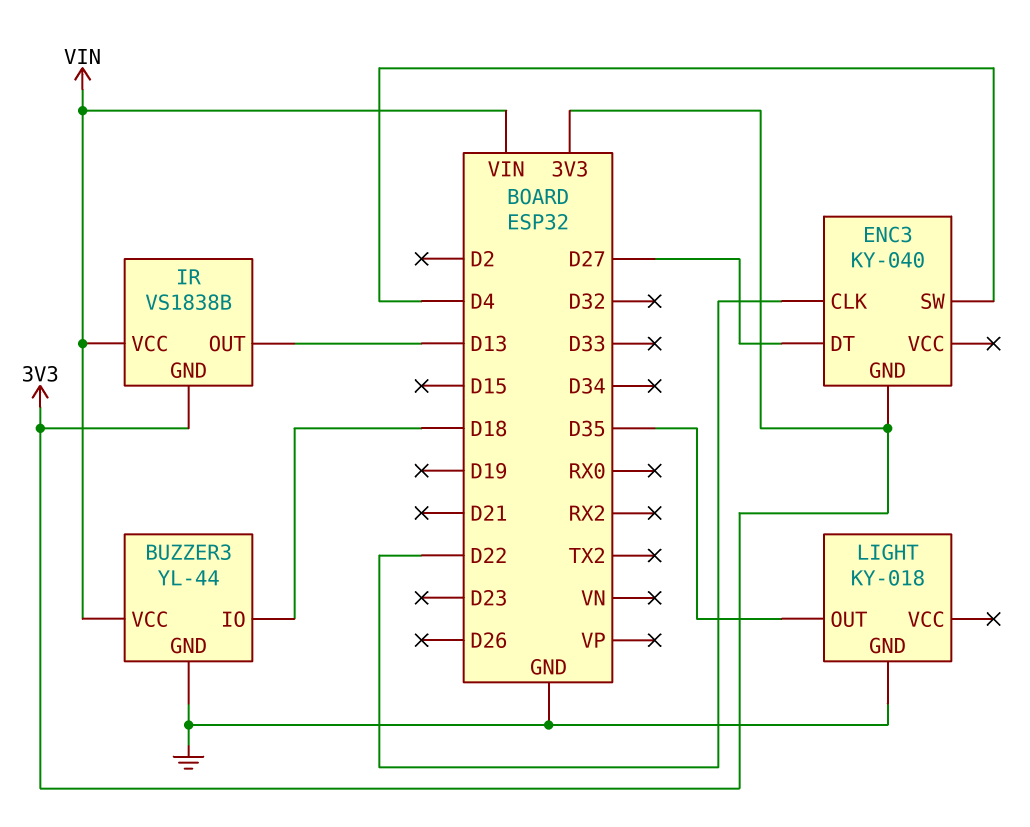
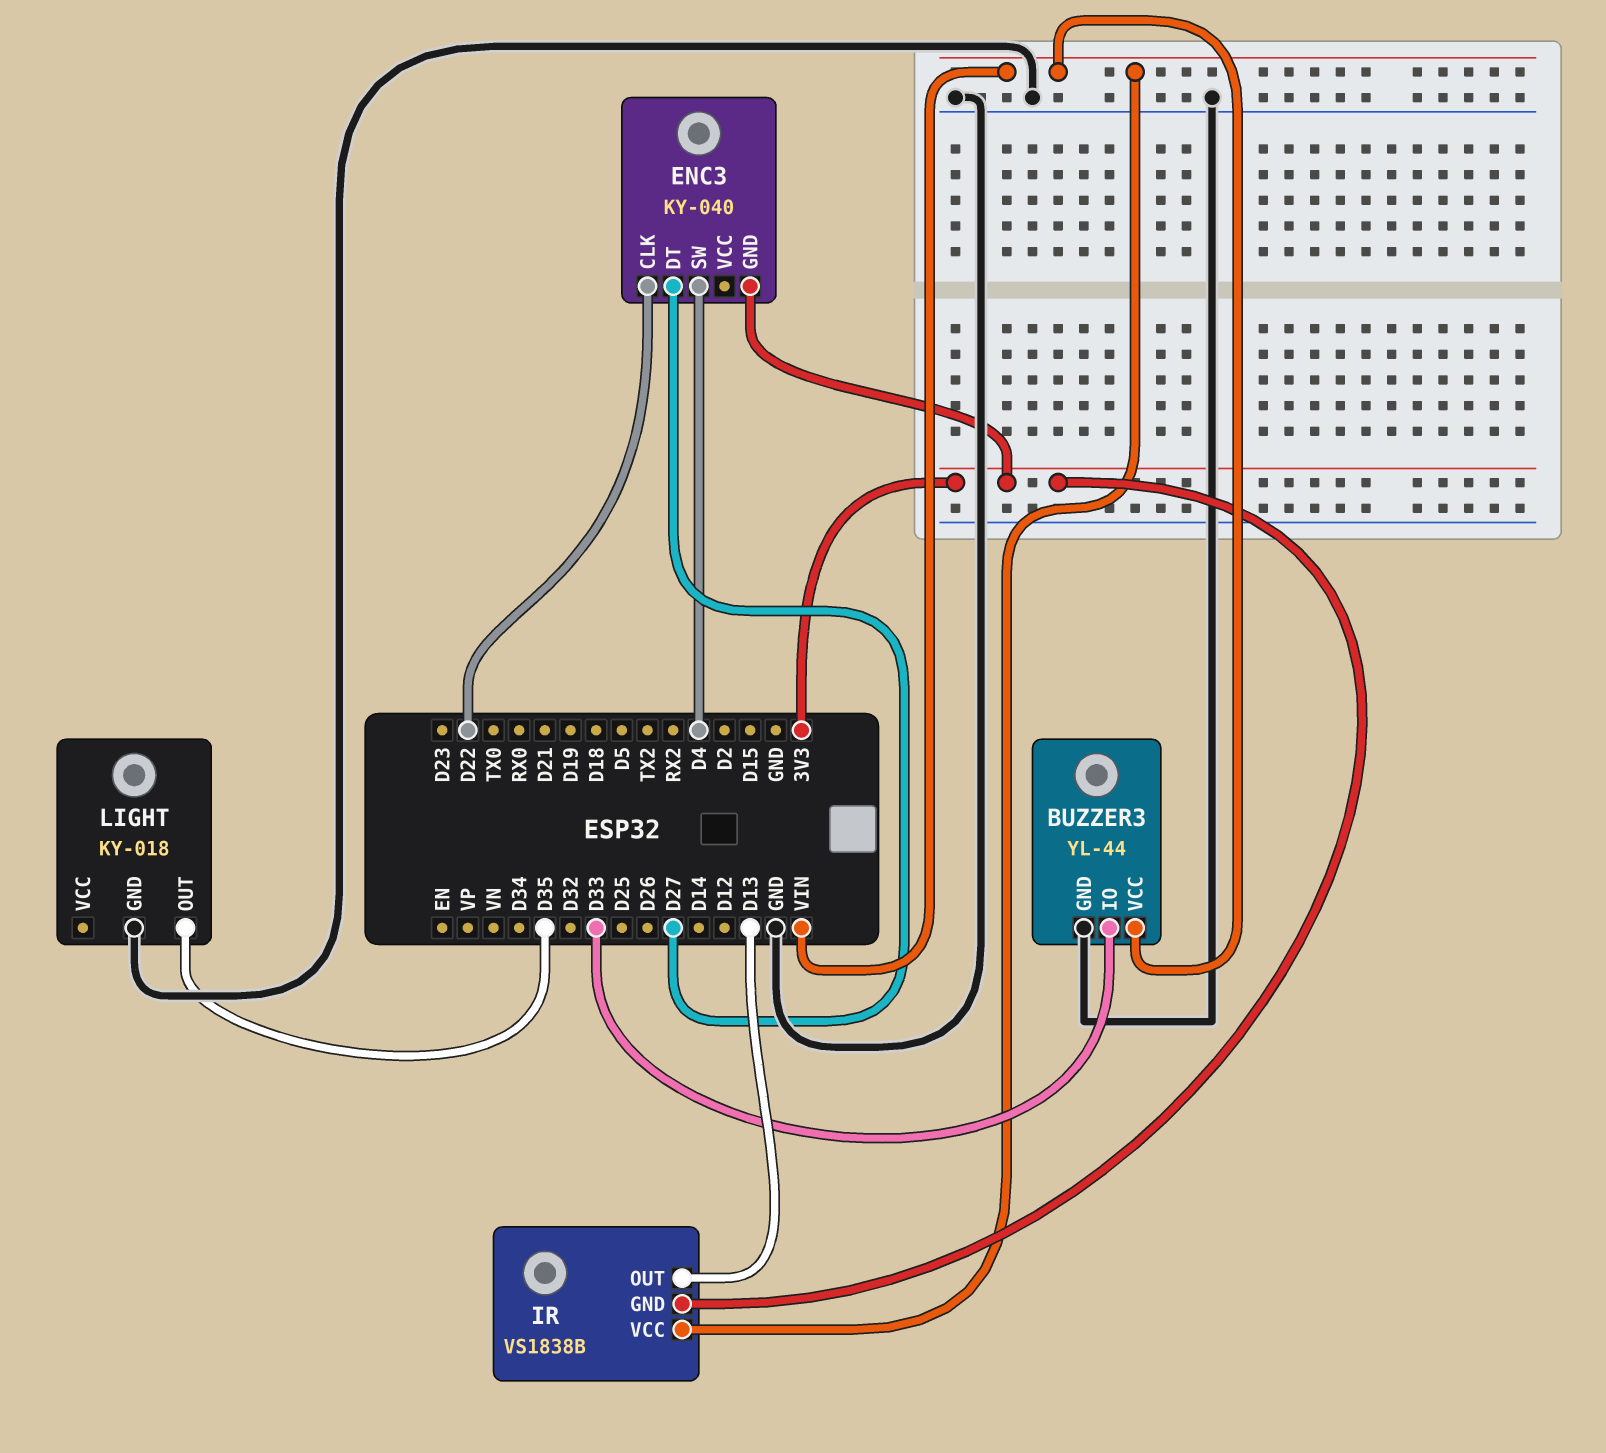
BUZZER3 pin IO: D18 -> D33

